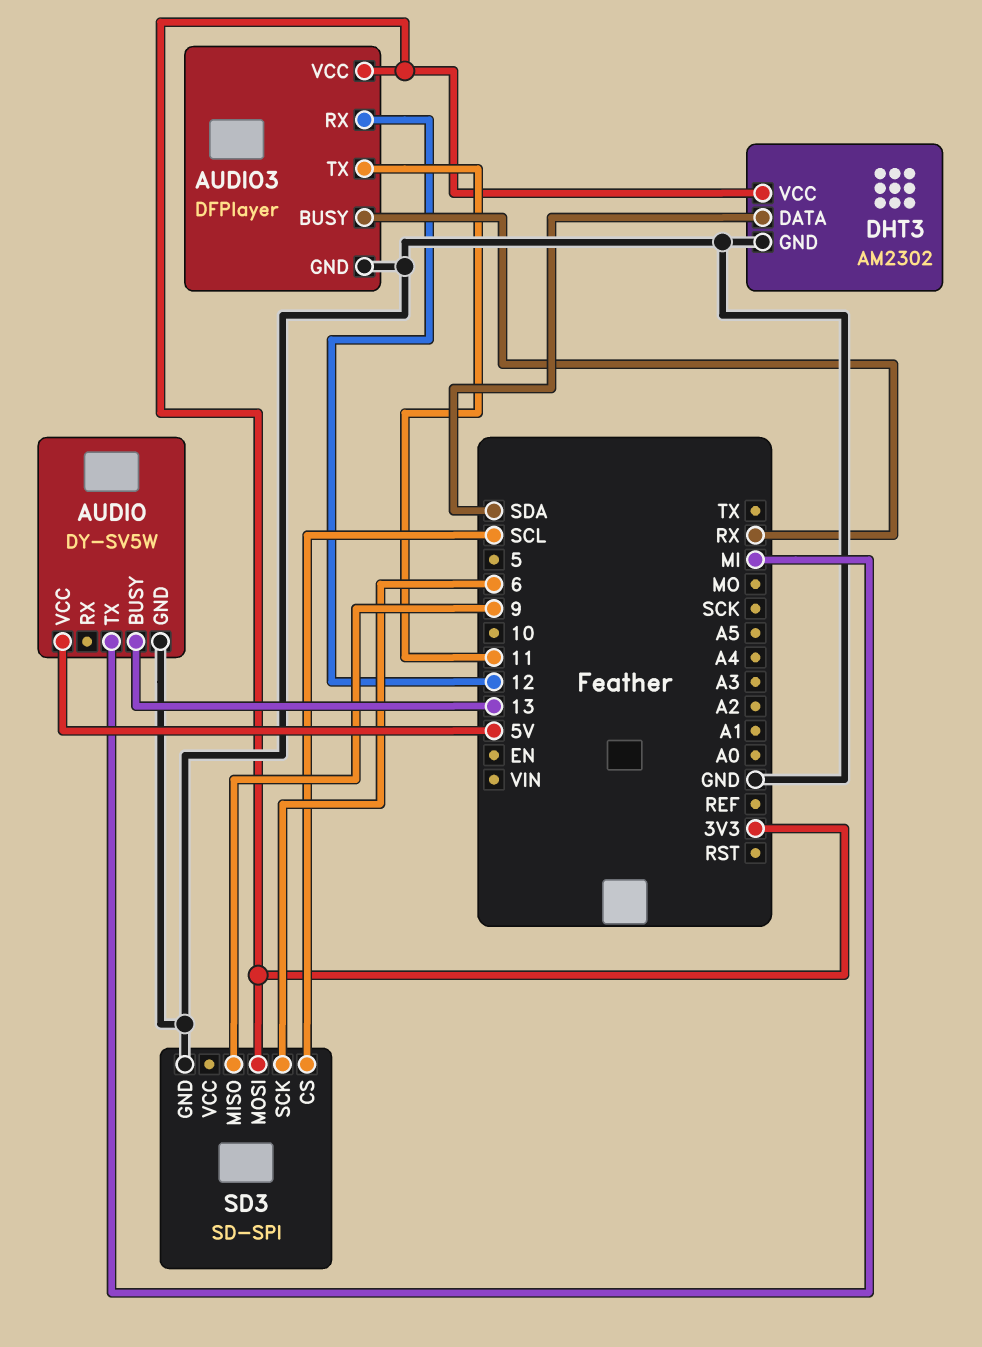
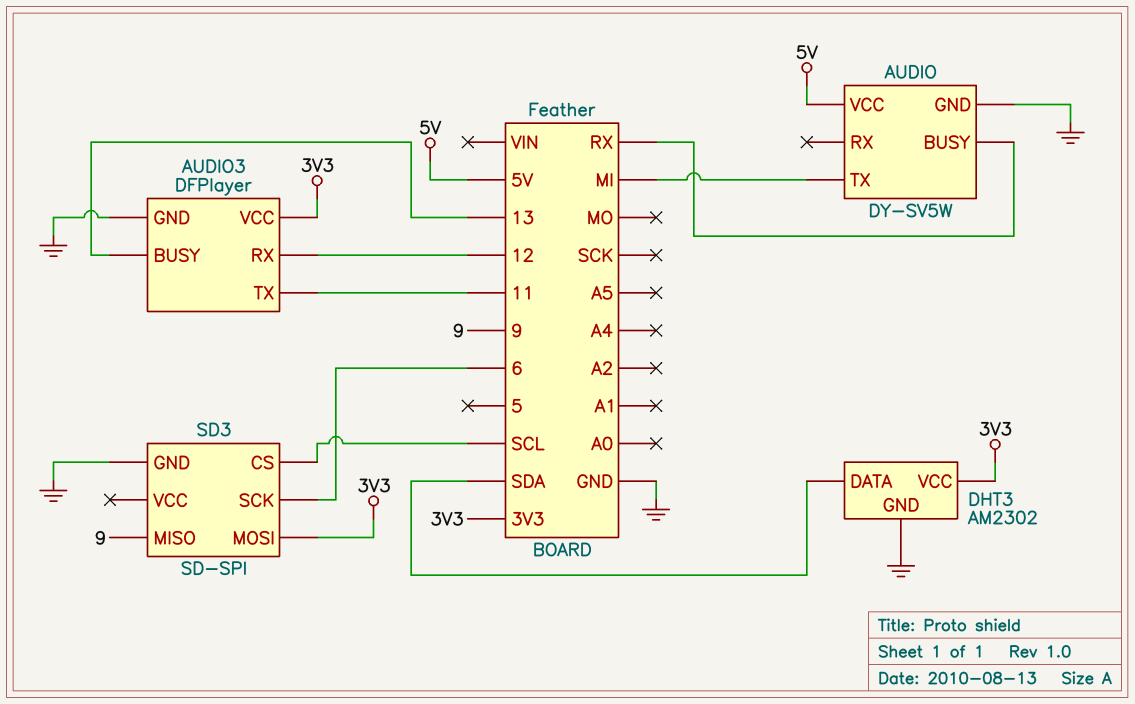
AUDIO pin BUSY: 13 -> RX
AUDIO3 pin BUSY: RX -> 13

